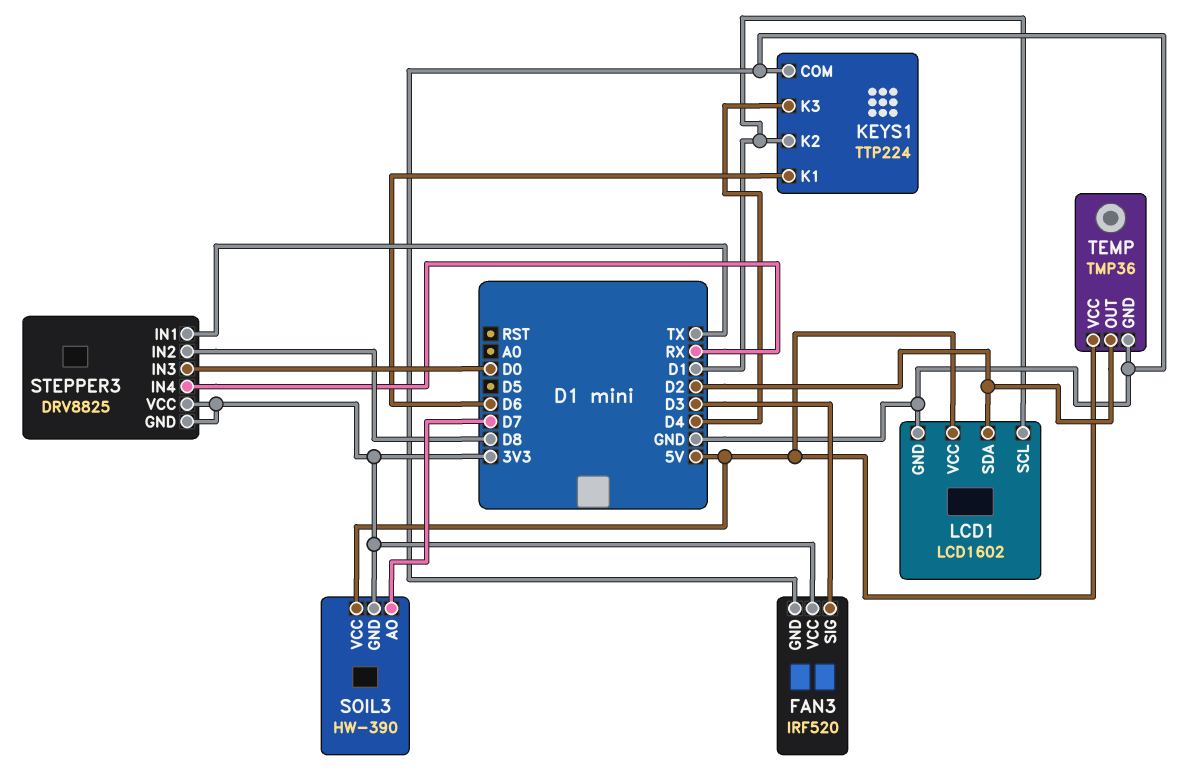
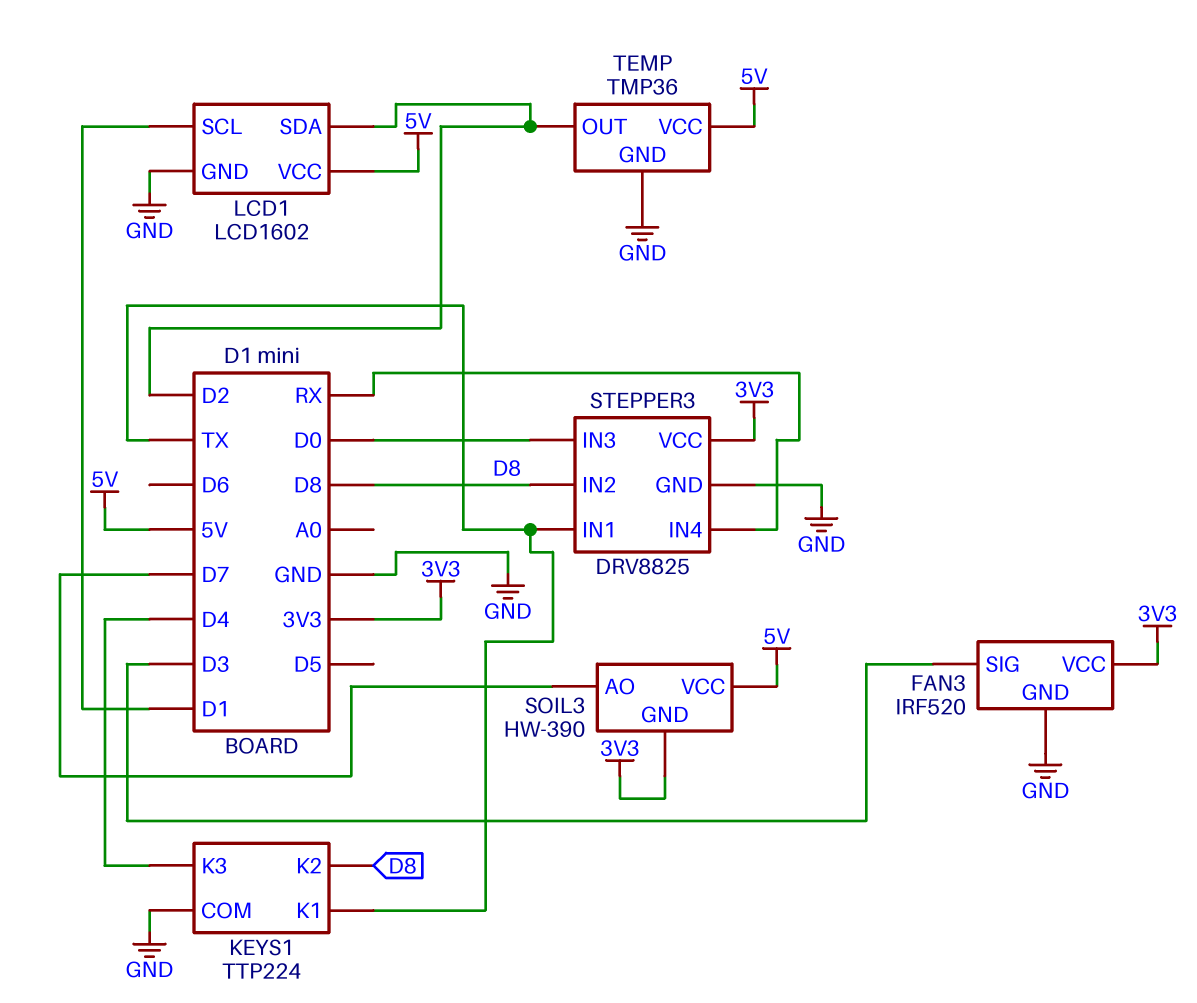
KEYS1 pin K1: D6 -> TX
KEYS1 pin K2: D1 -> D8
STEPPER3 pin GND: 3V3 -> GND

